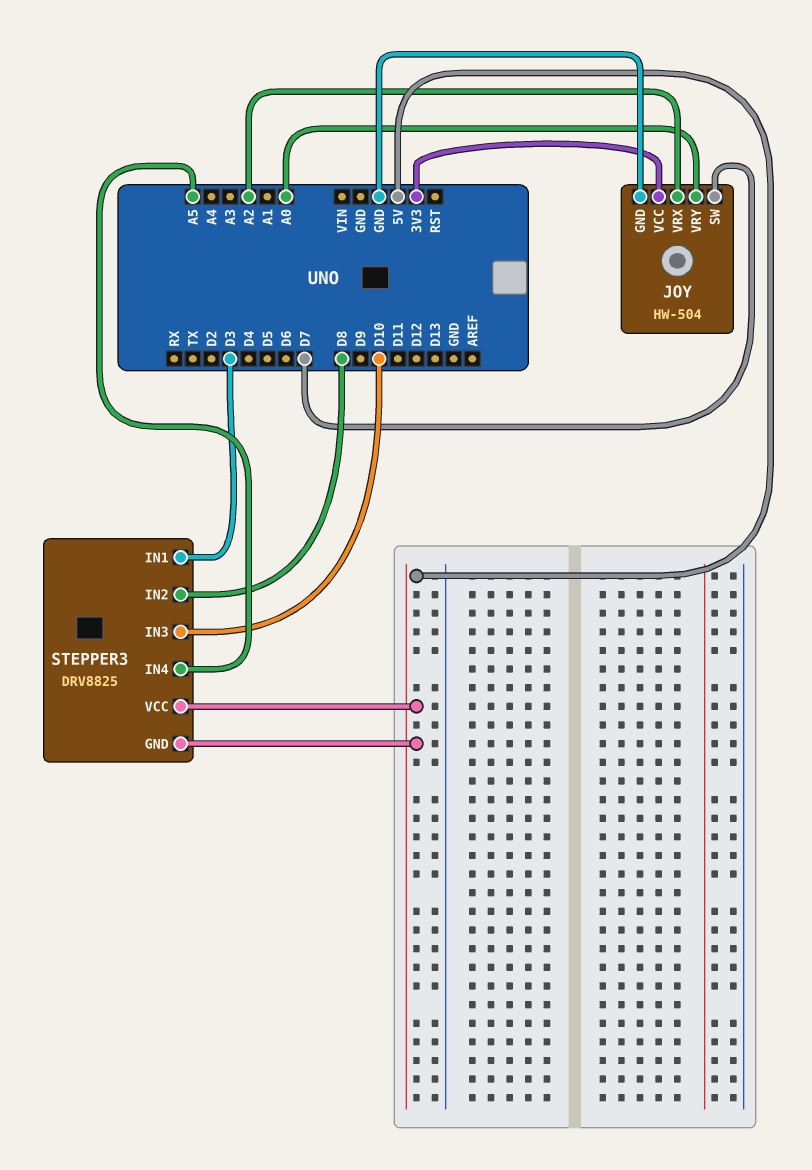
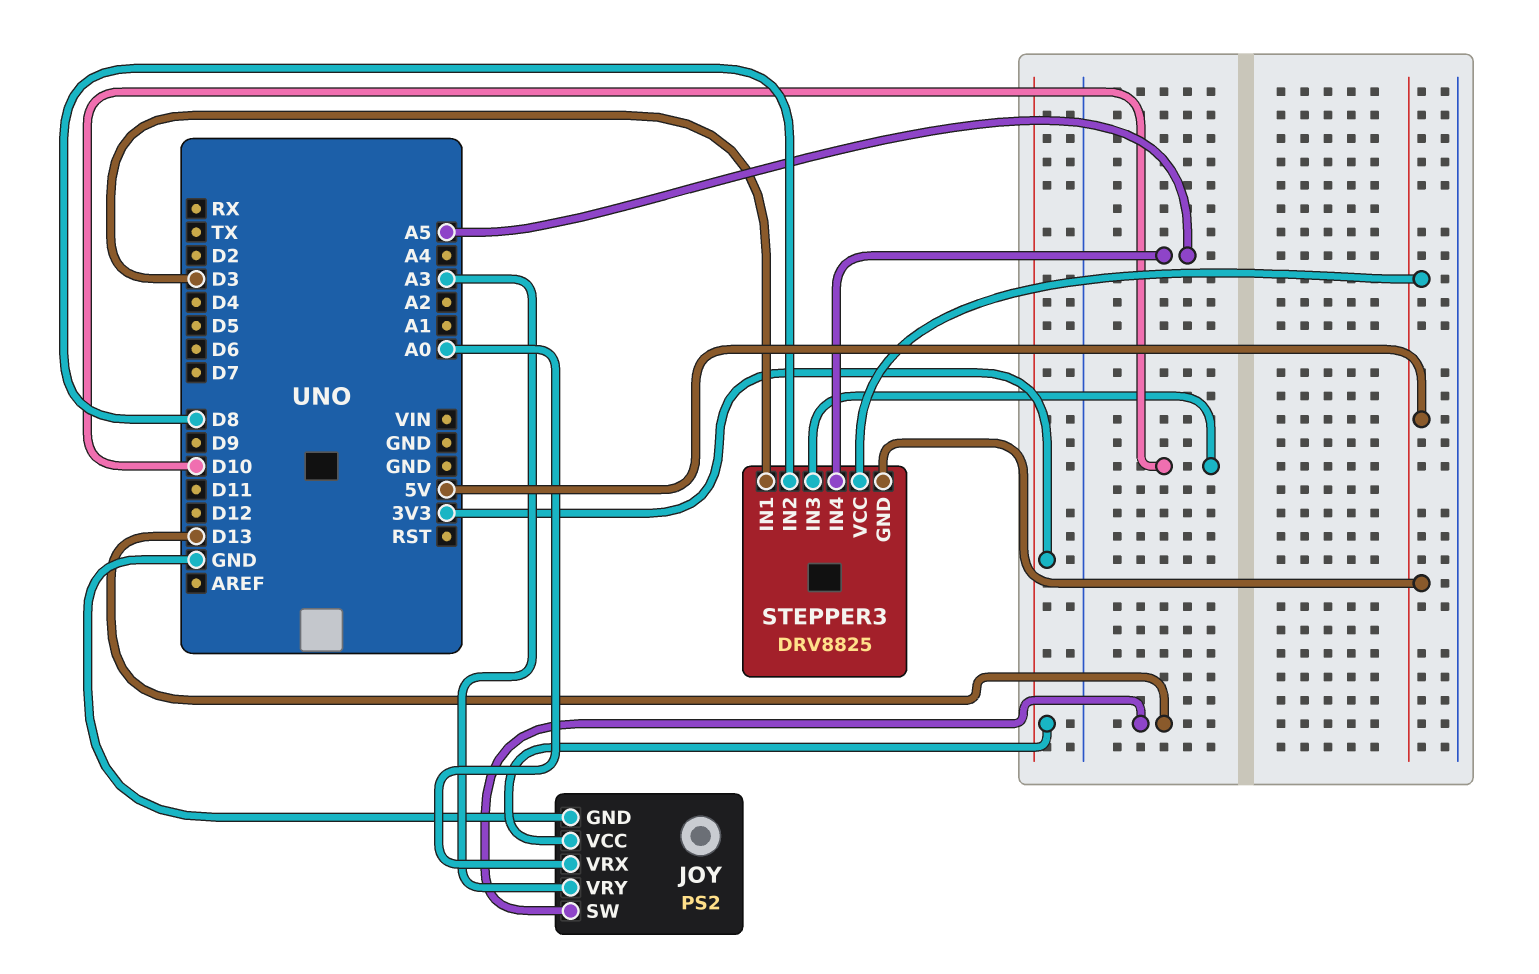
JOY: HW-504 -> PS2
JOY pin SW: D7 -> D13
JOY pin VRX: A2 -> A0
JOY pin VRY: A0 -> A3

